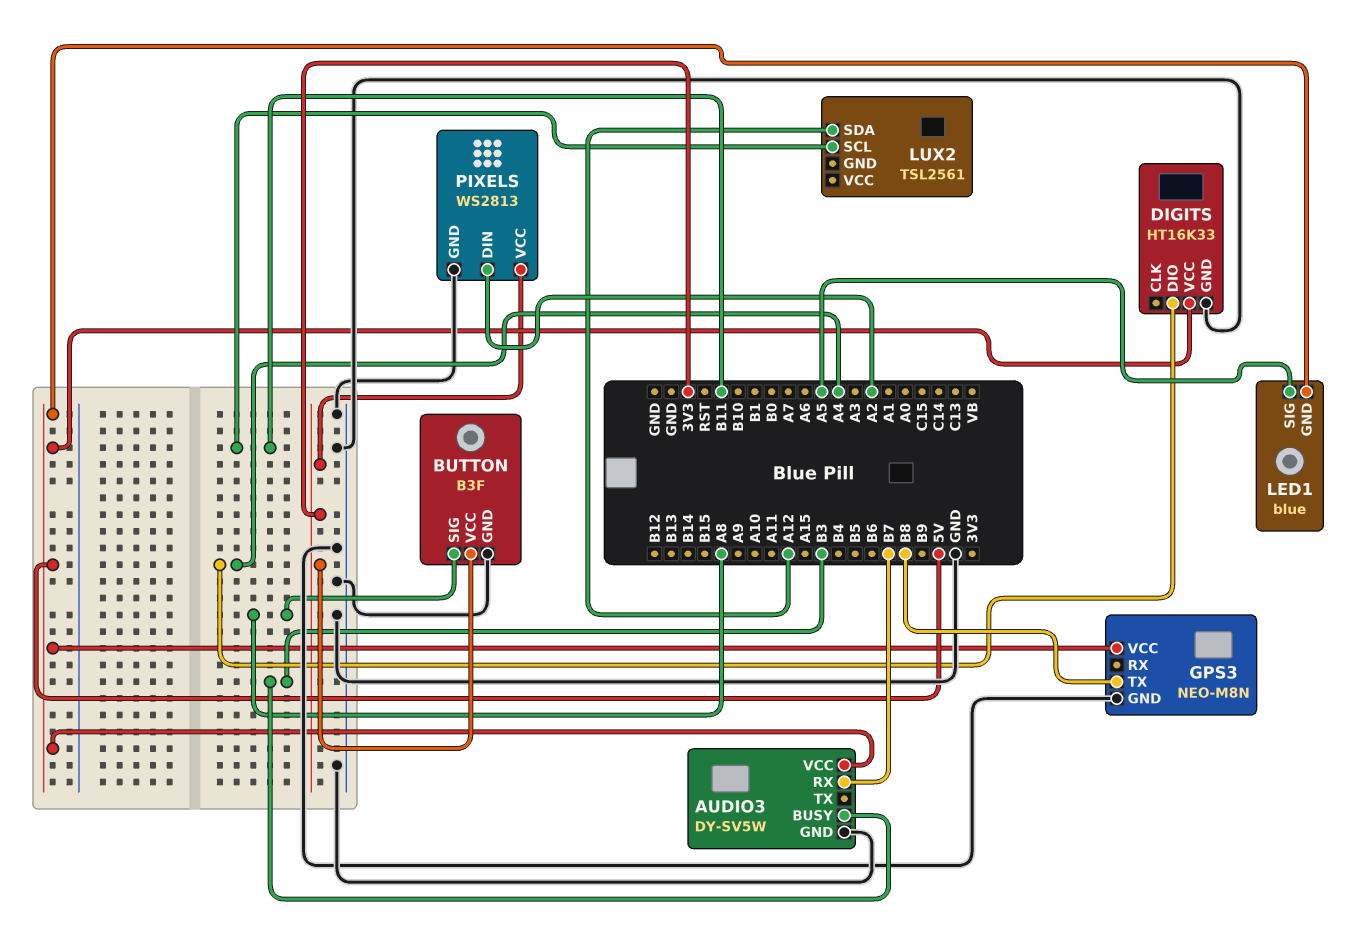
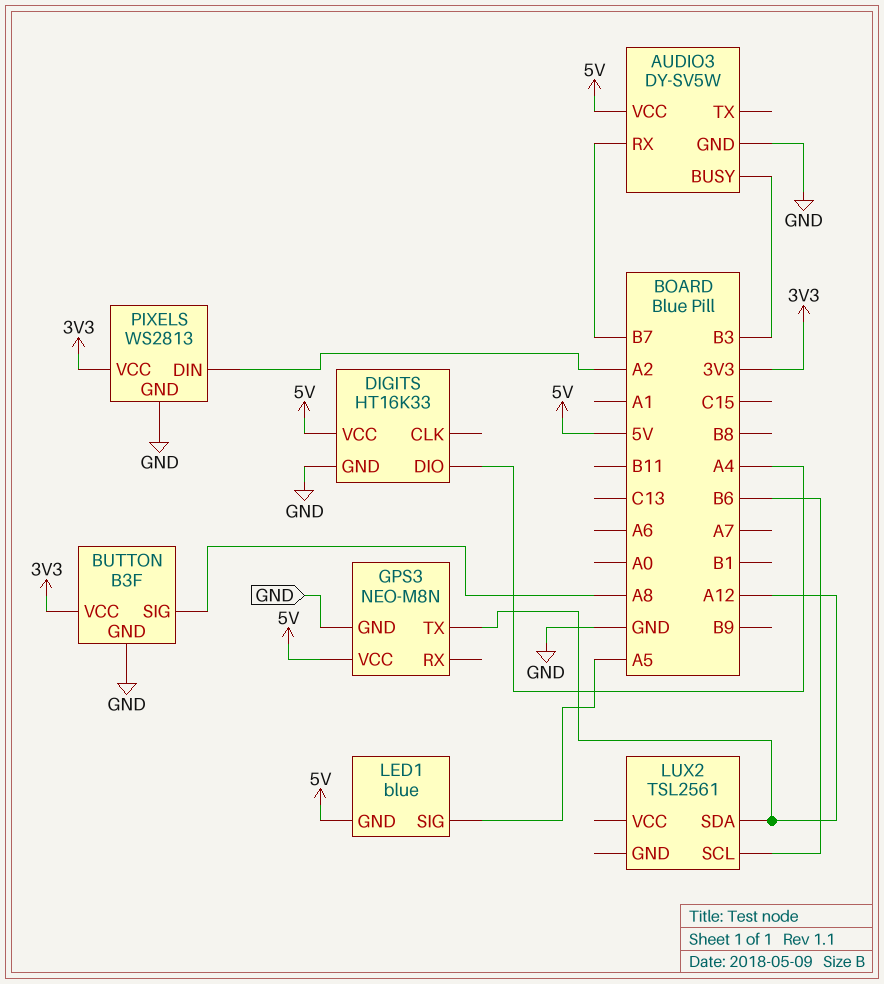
GPS3 pin TX: B8 -> A12
LUX2 pin SCL: B11 -> B6

